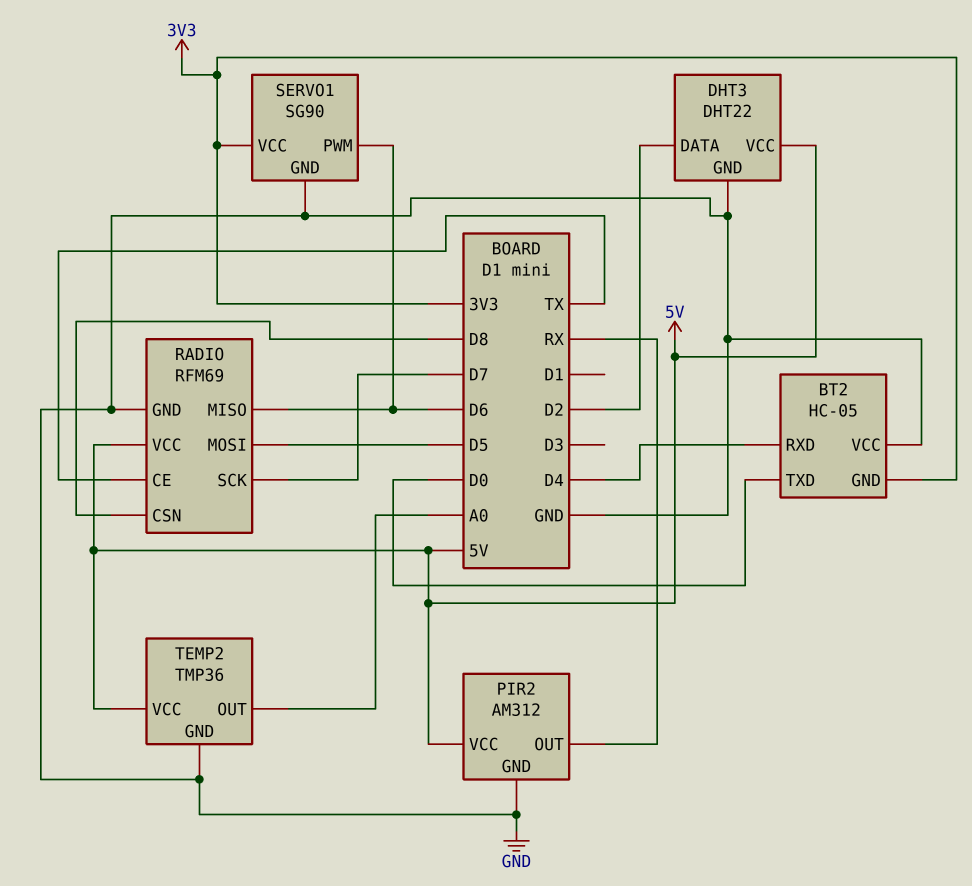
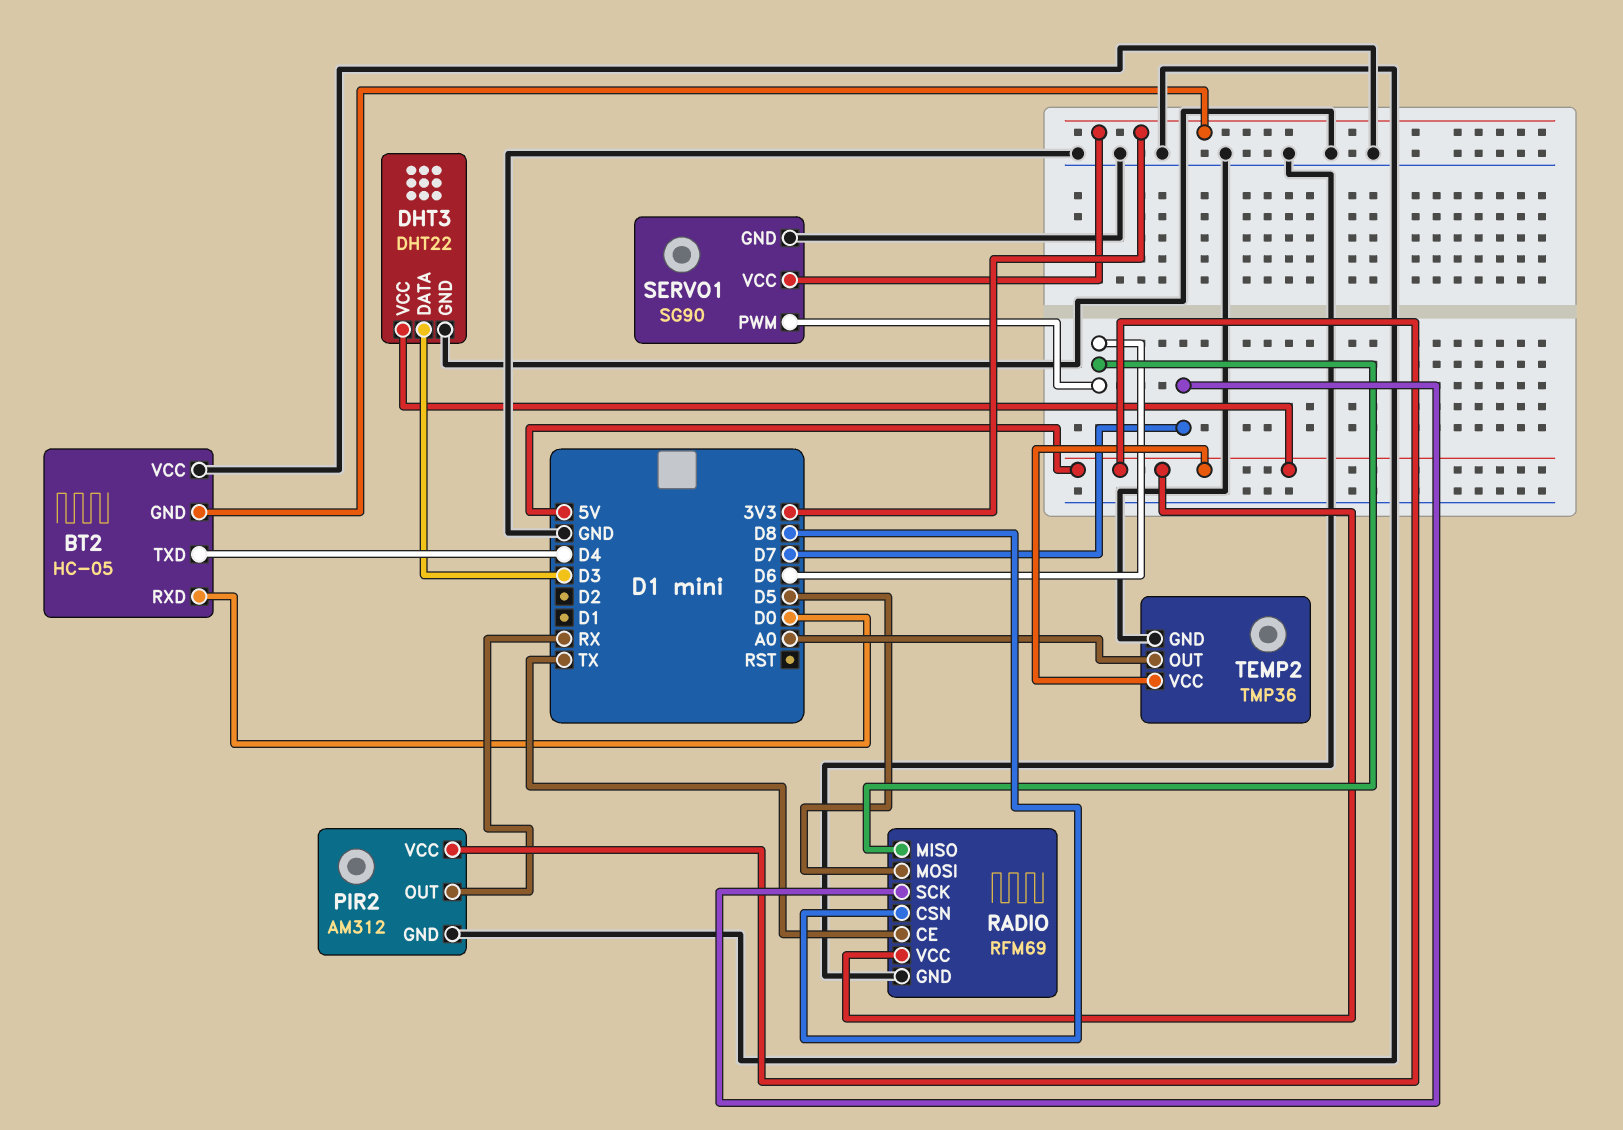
BT2 pin RXD: D4 -> D0
BT2 pin TXD: D0 -> D4
DHT3 pin DATA: D2 -> D3

